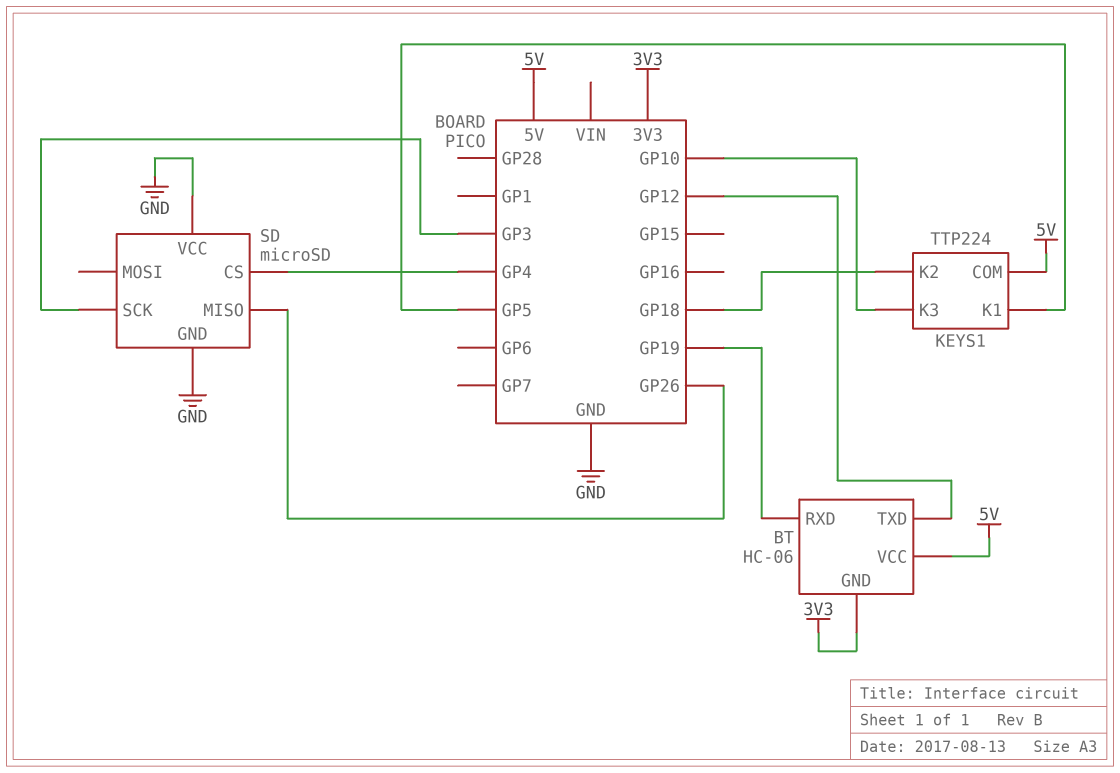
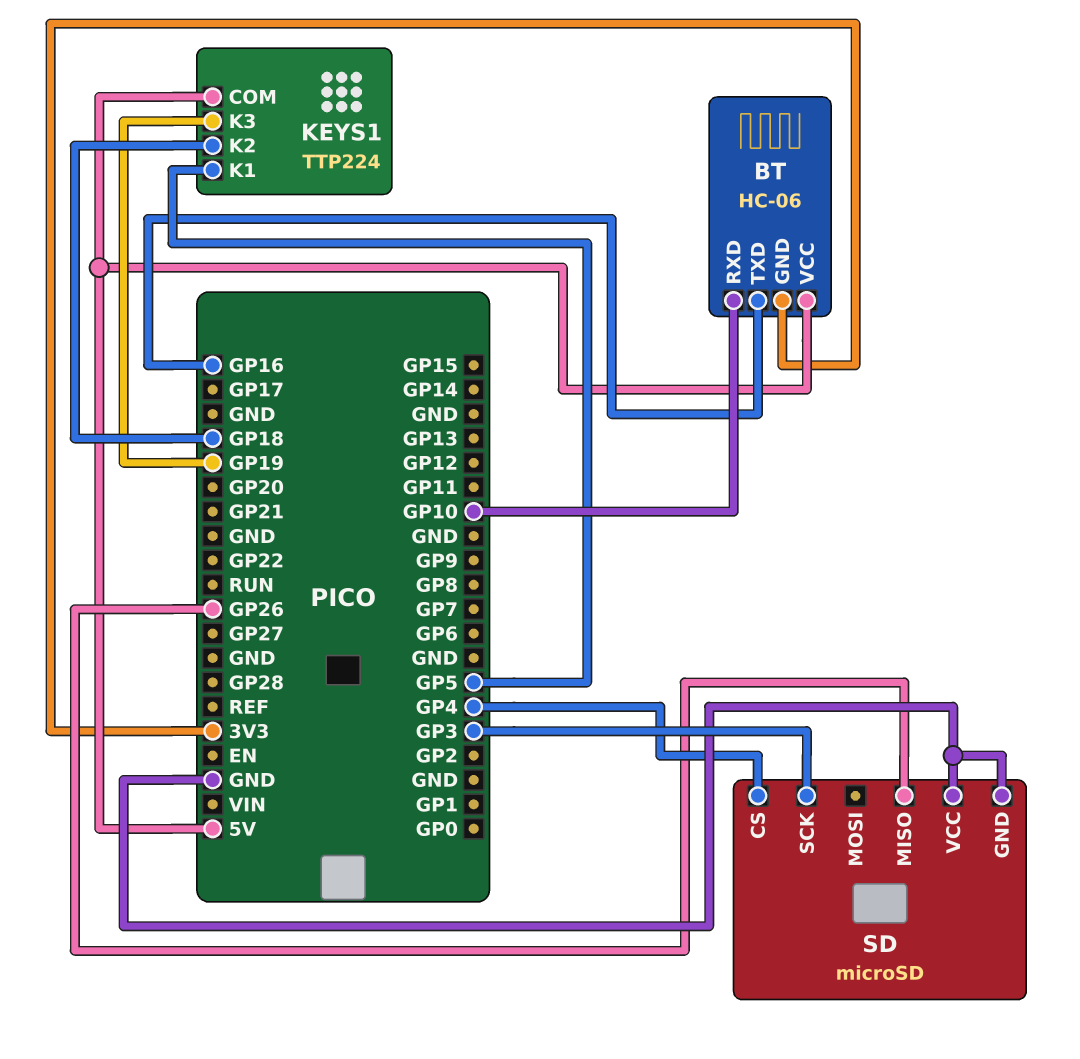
BT pin RXD: GP19 -> GP10
BT pin TXD: GP12 -> GP16
KEYS1 pin K3: GP10 -> GP19

